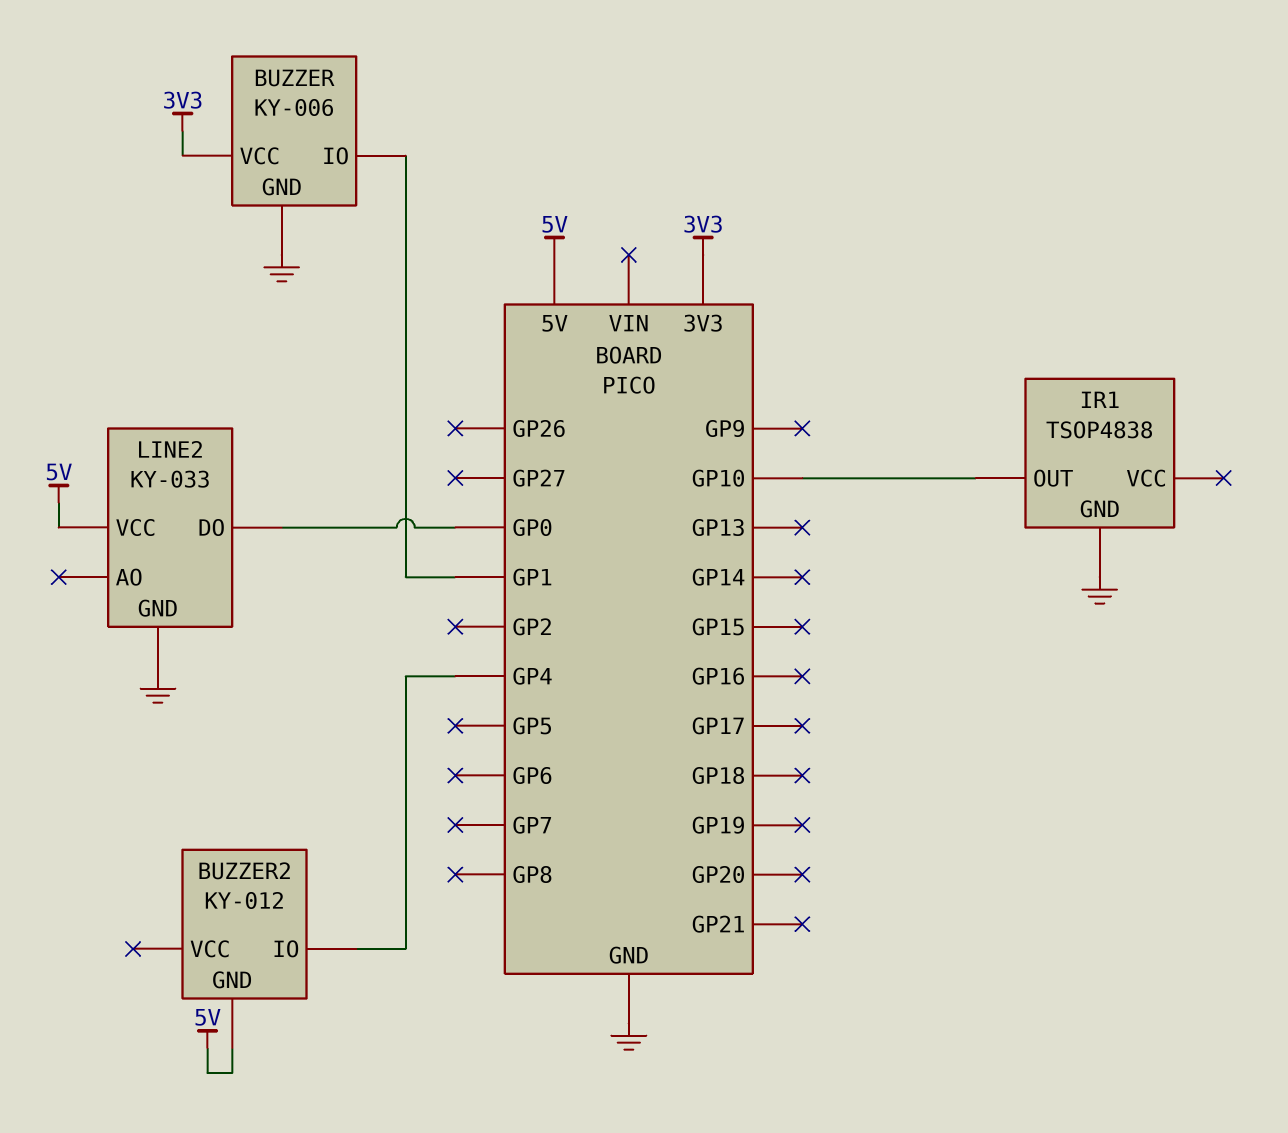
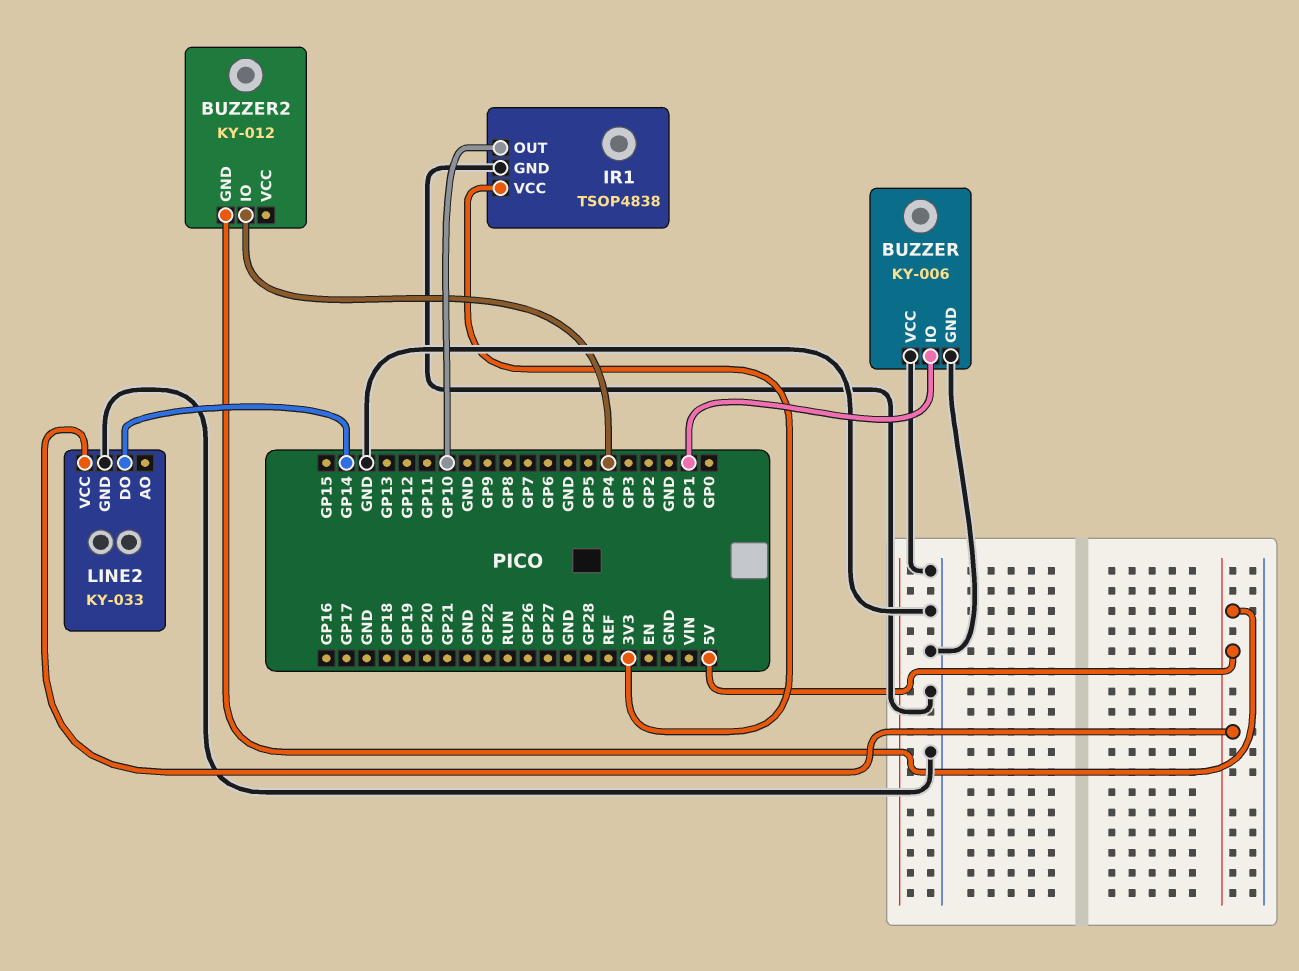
BUZZER pin VCC: 3V3 -> GND
IR1 pin VCC: none -> 3V3
LINE2 pin DO: GP0 -> GP14

